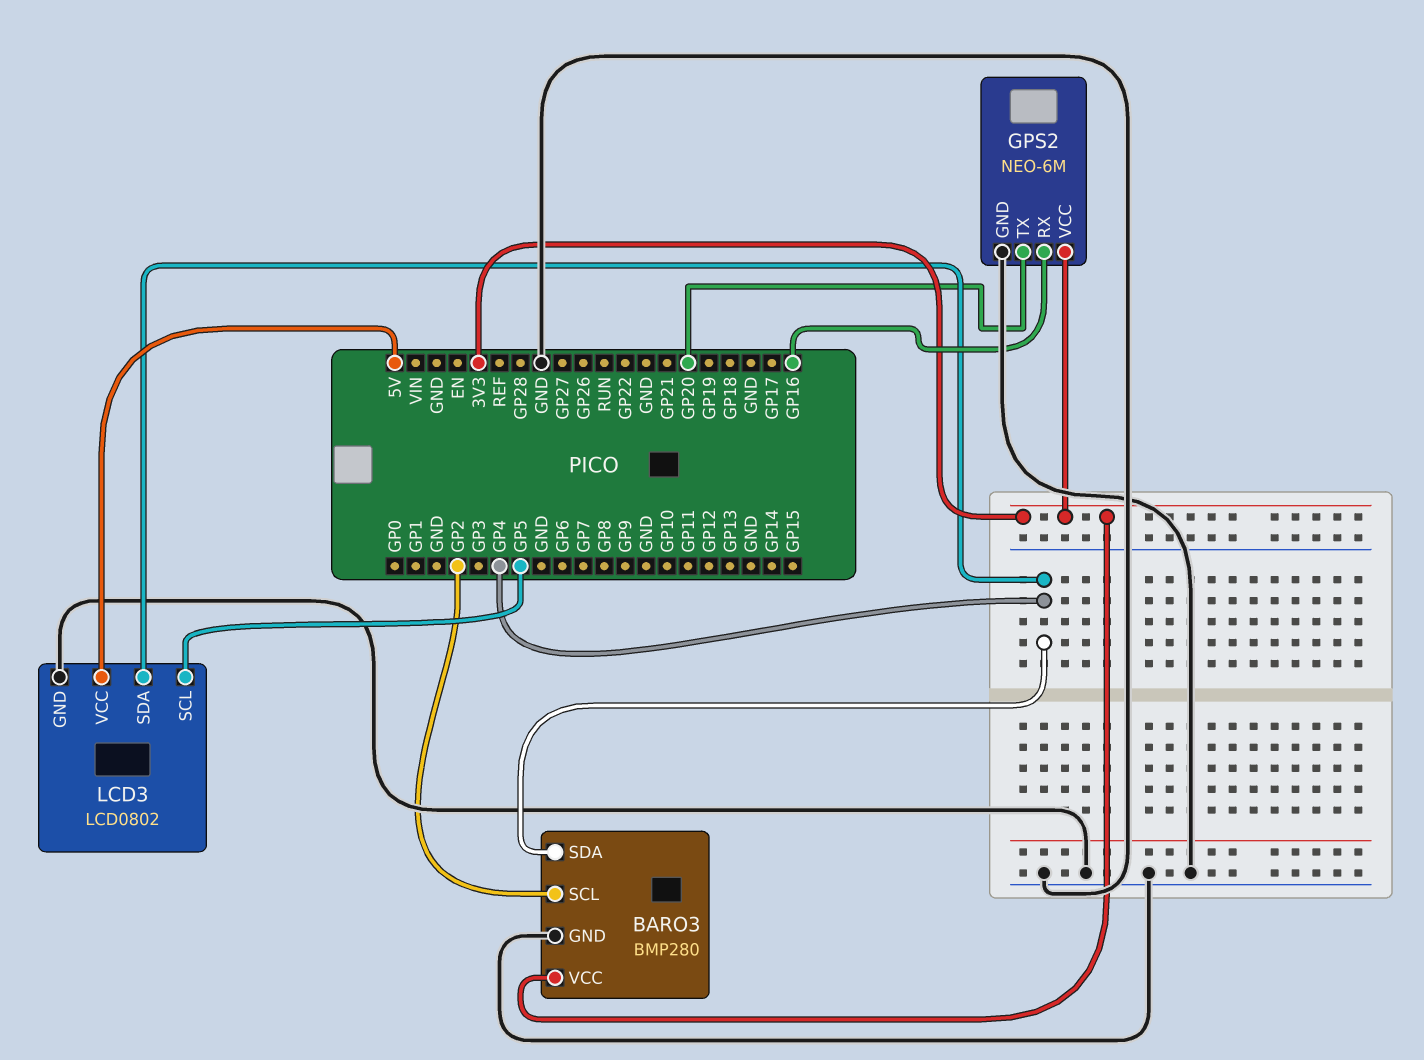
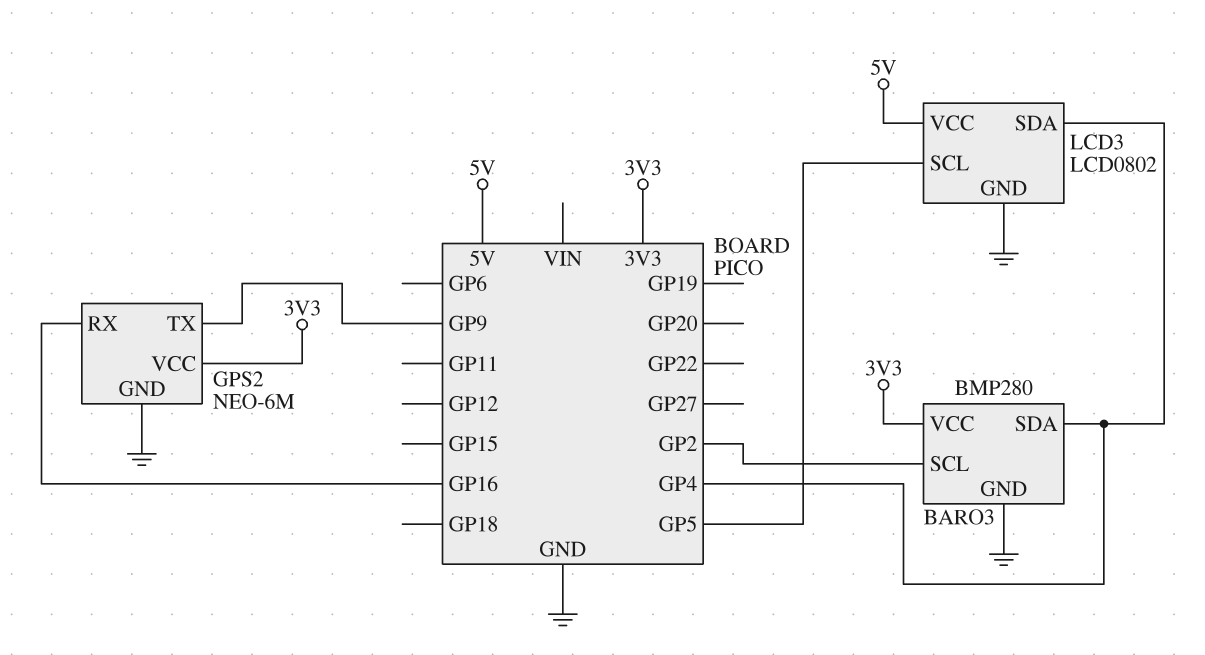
GPS2 pin TX: GP20 -> GP9

